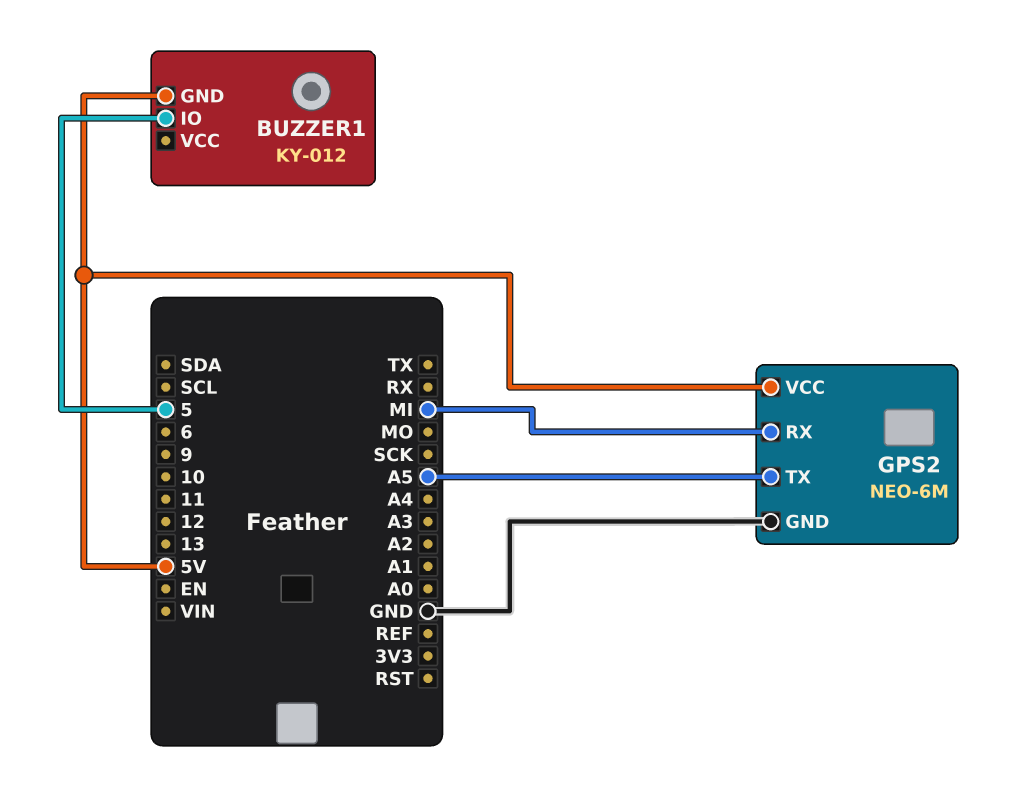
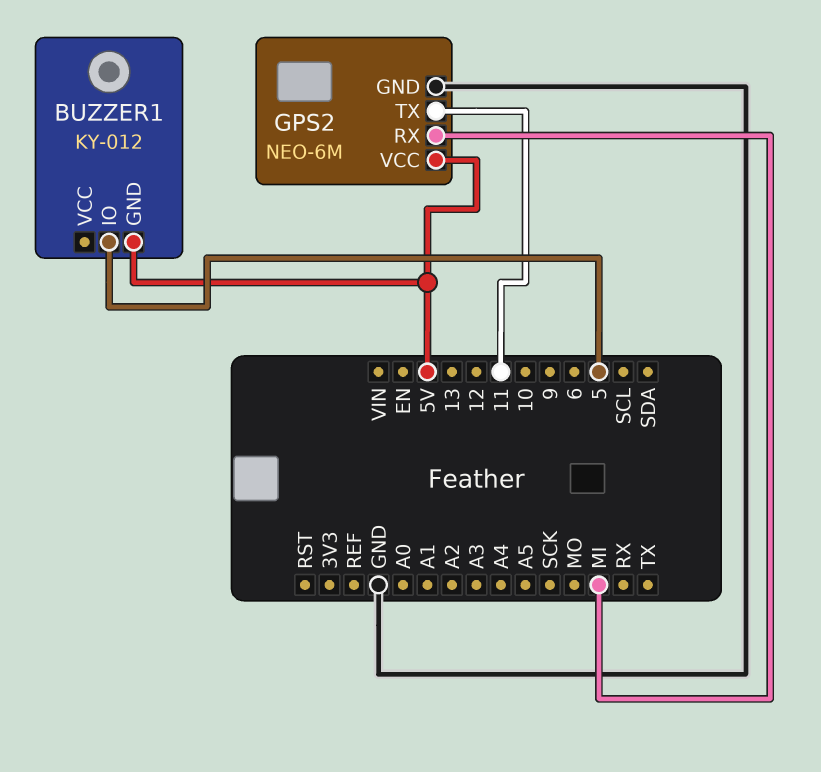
GPS2 pin TX: A5 -> 11

